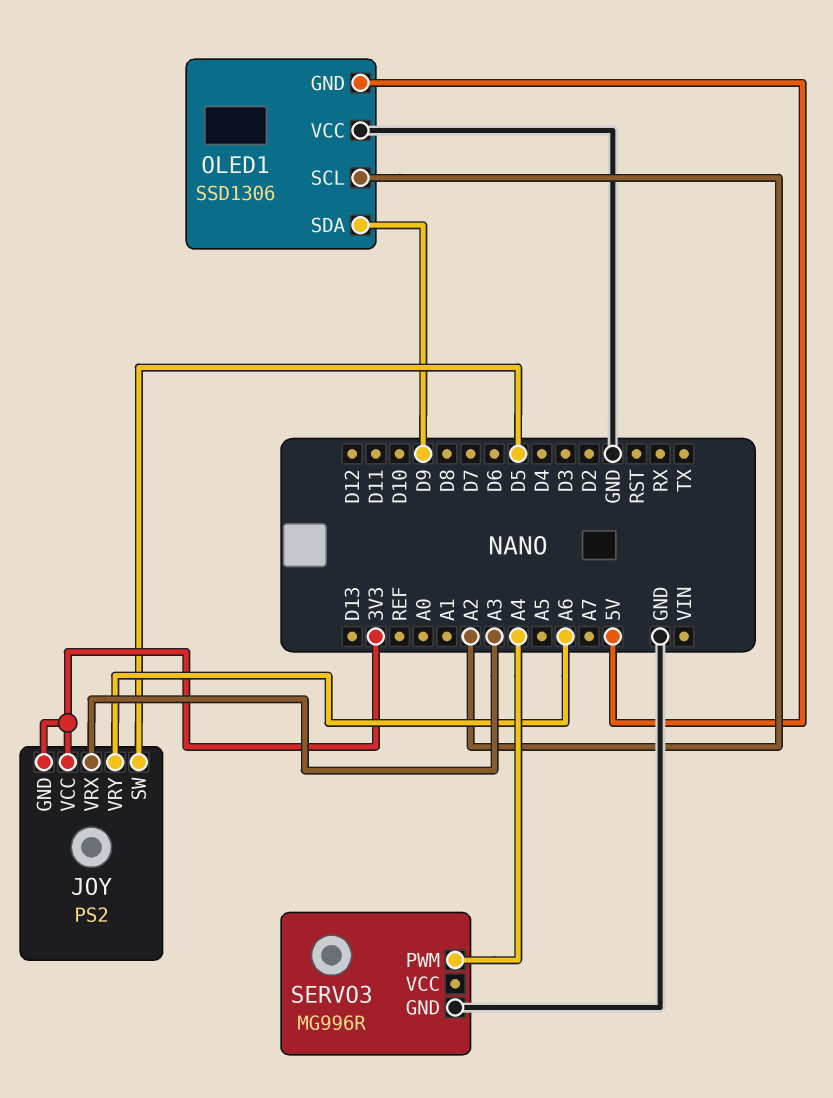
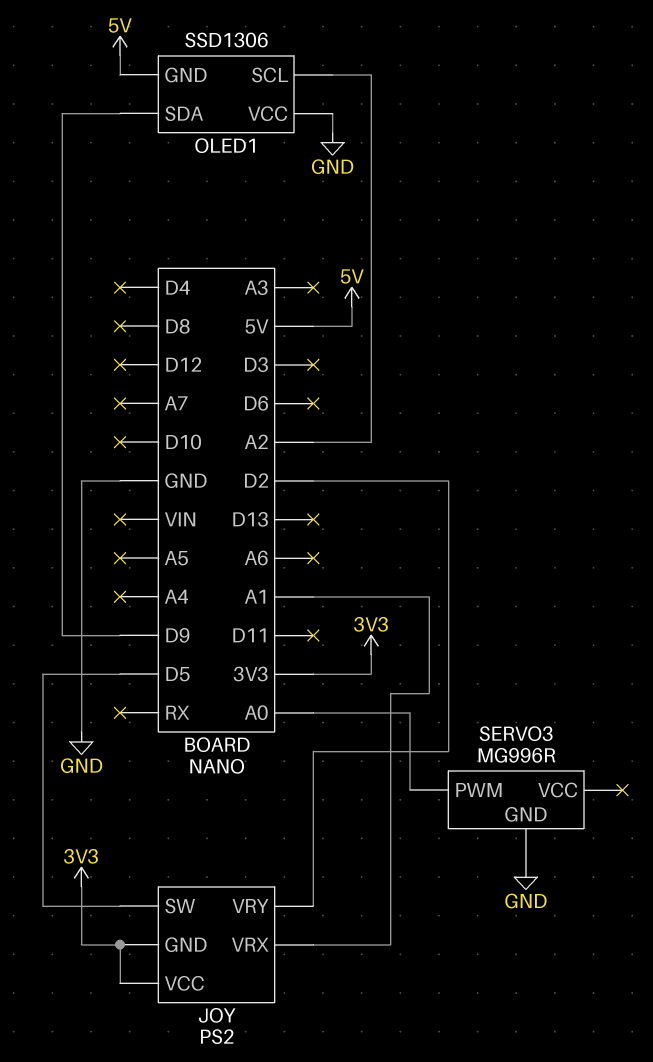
JOY pin VRX: A3 -> A1
JOY pin VRY: A6 -> D2
SERVO3 pin PWM: A4 -> A0

